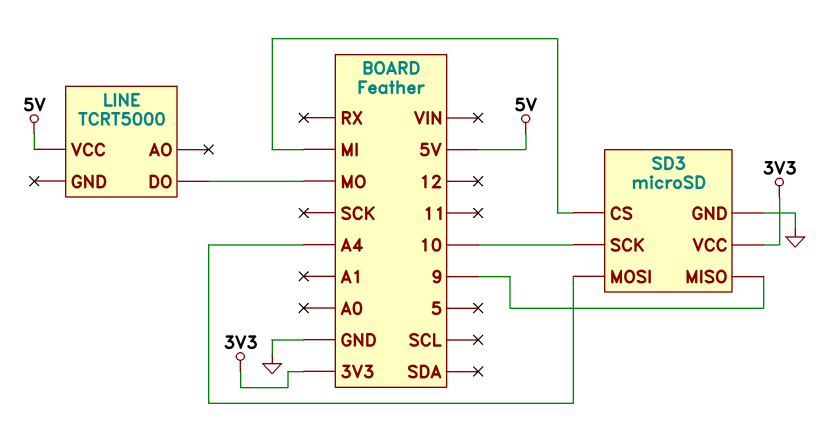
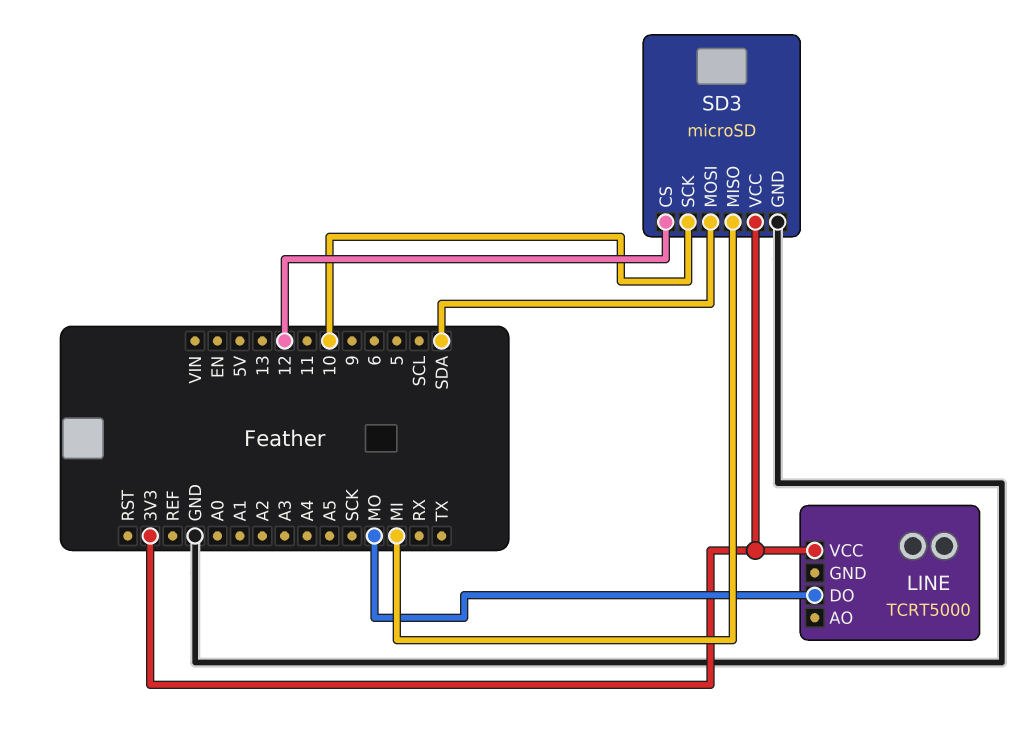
LINE pin VCC: 5V -> 3V3
SD3 pin CS: MI -> 12
SD3 pin MISO: 9 -> MI
SD3 pin MOSI: A4 -> SDA

